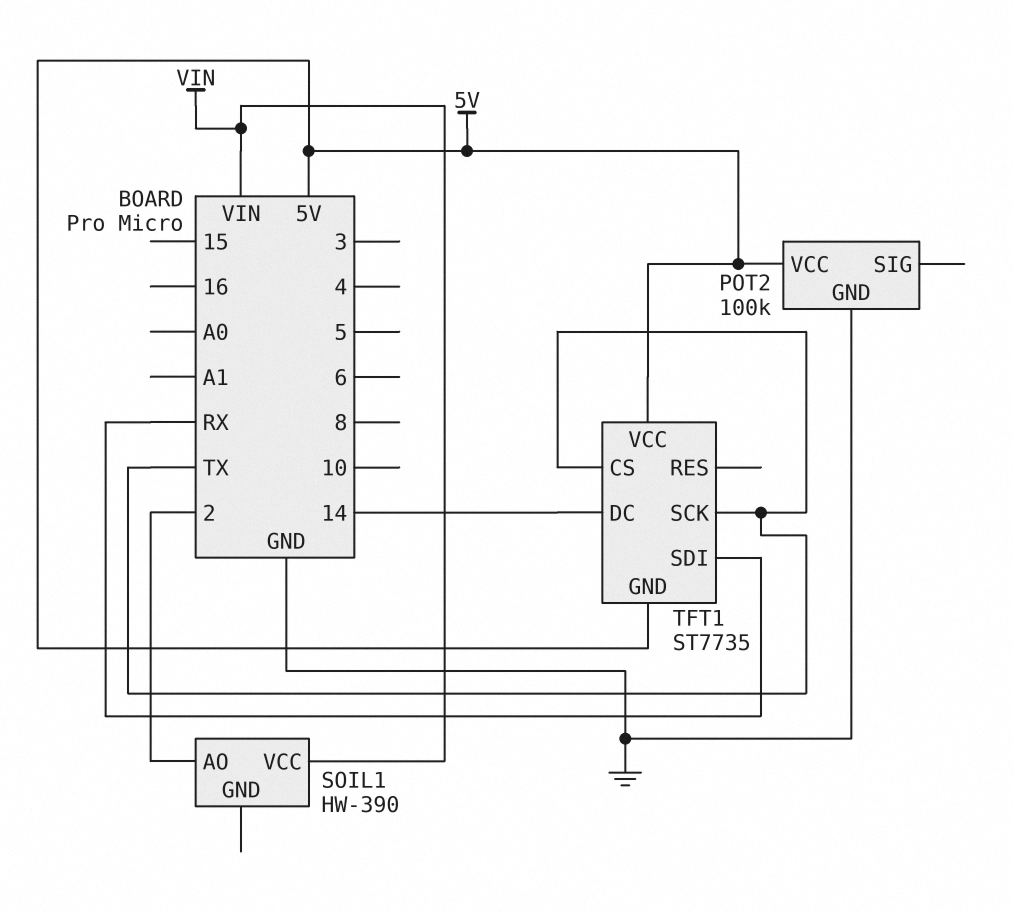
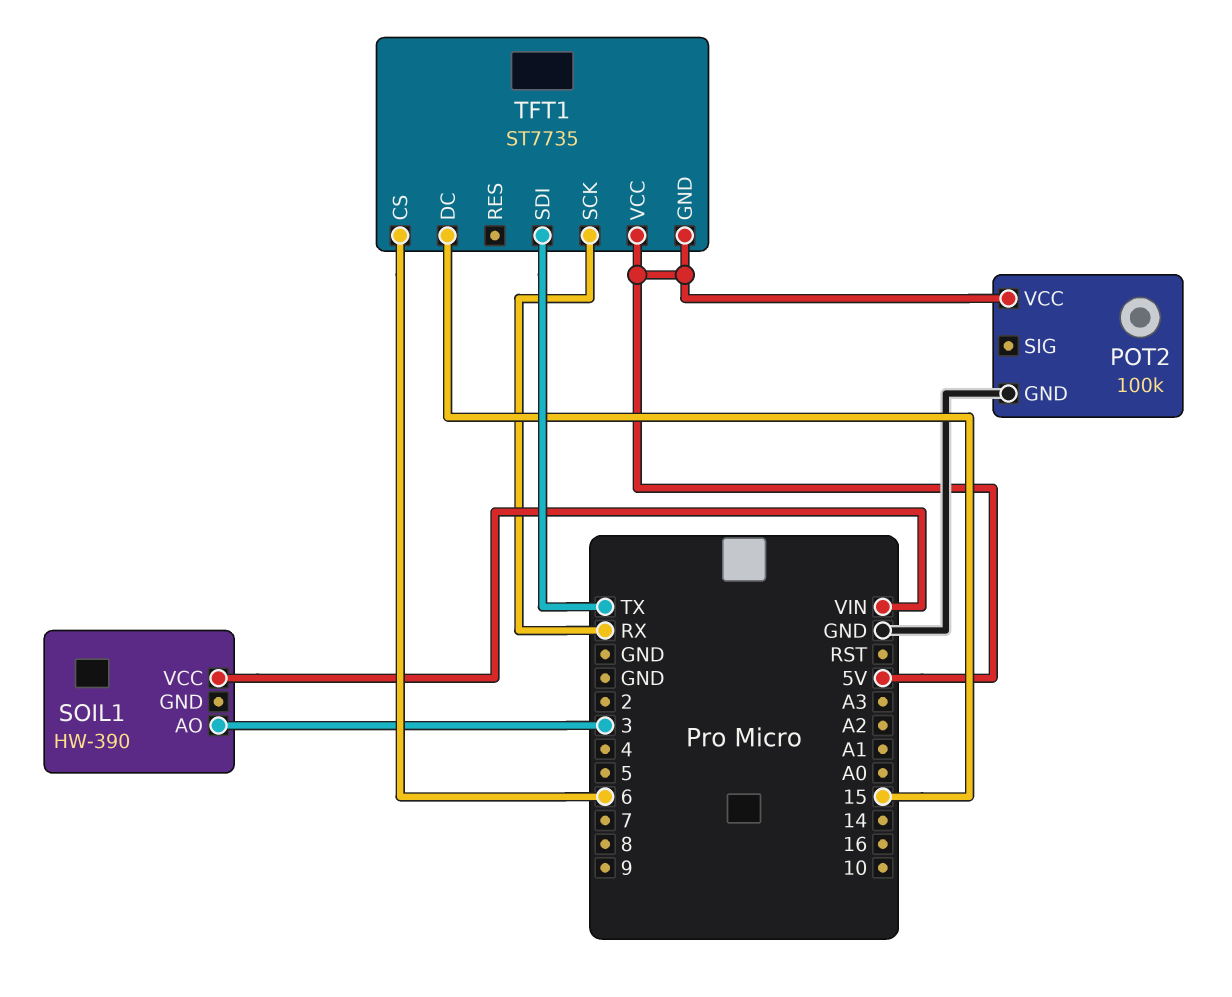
SOIL1 pin AO: 2 -> 3
TFT1 pin CS: TX -> 6
TFT1 pin DC: 14 -> 15
TFT1 pin SCK: TX -> RX
TFT1 pin SDI: RX -> TX

